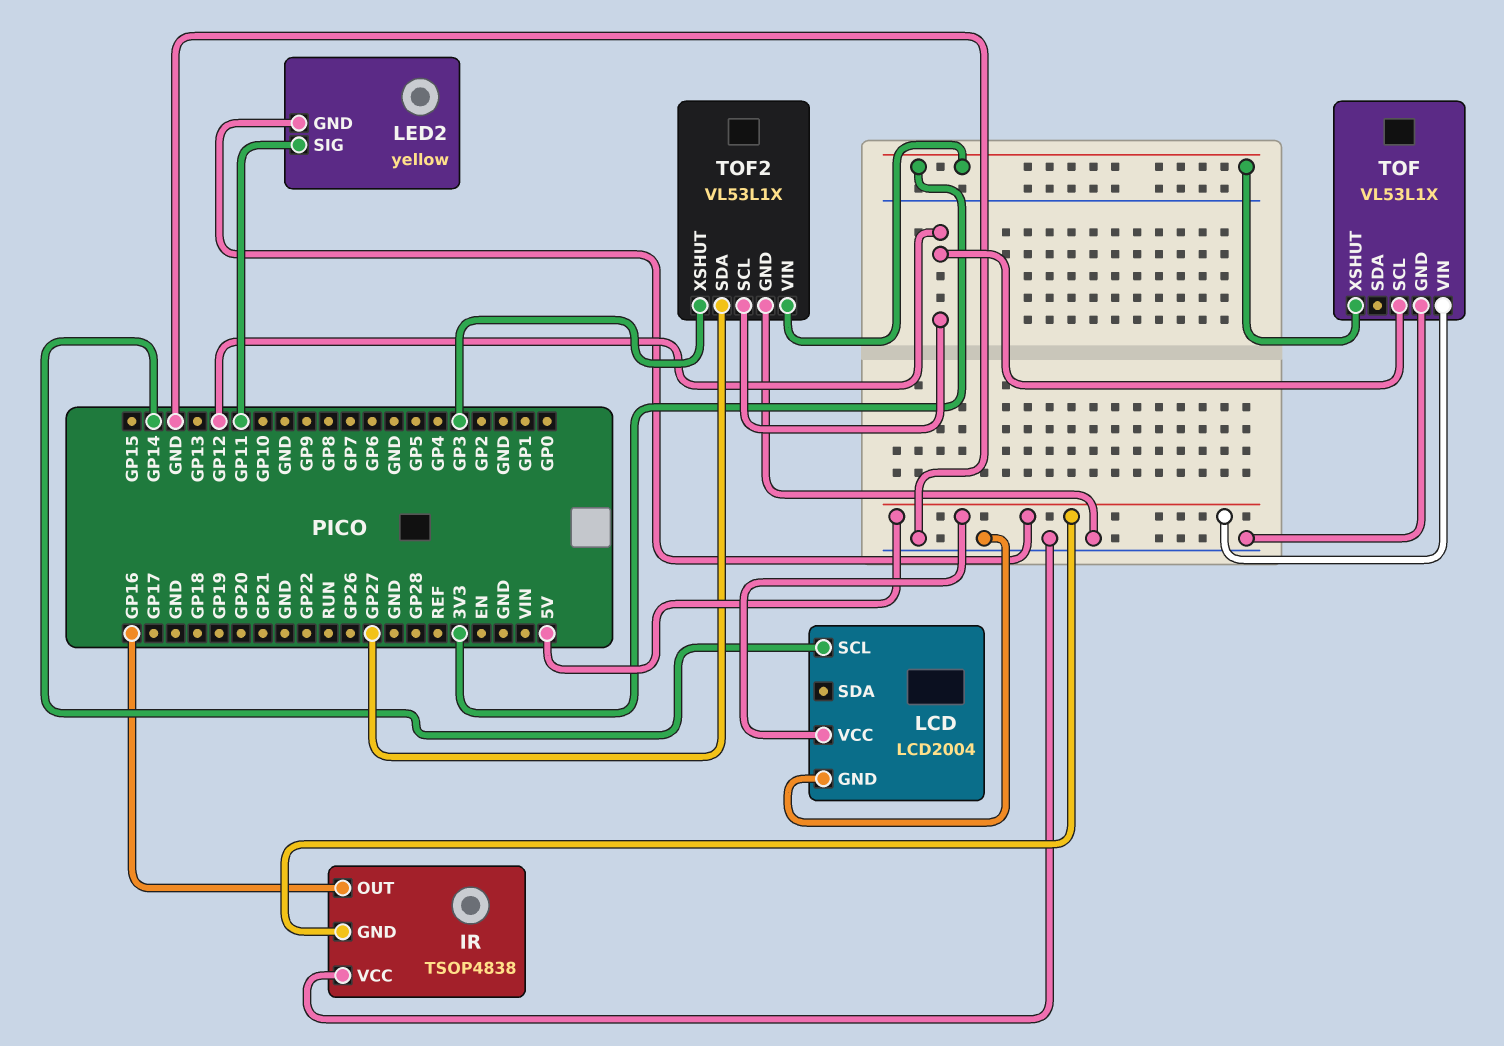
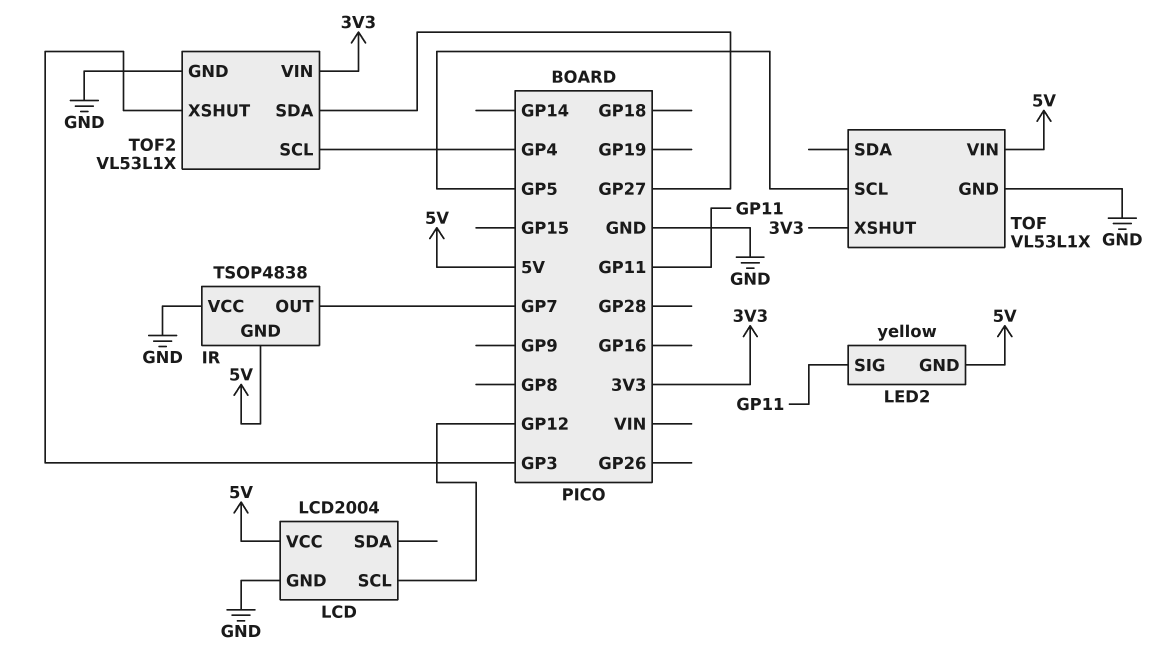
IR pin OUT: GP16 -> GP7
LCD pin SCL: GP14 -> GP12
TOF pin SCL: GP12 -> GP5
TOF2 pin SCL: GP12 -> GP4

